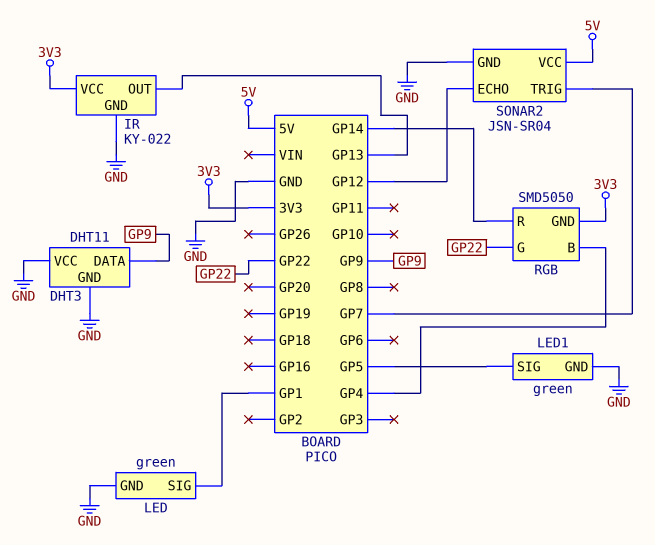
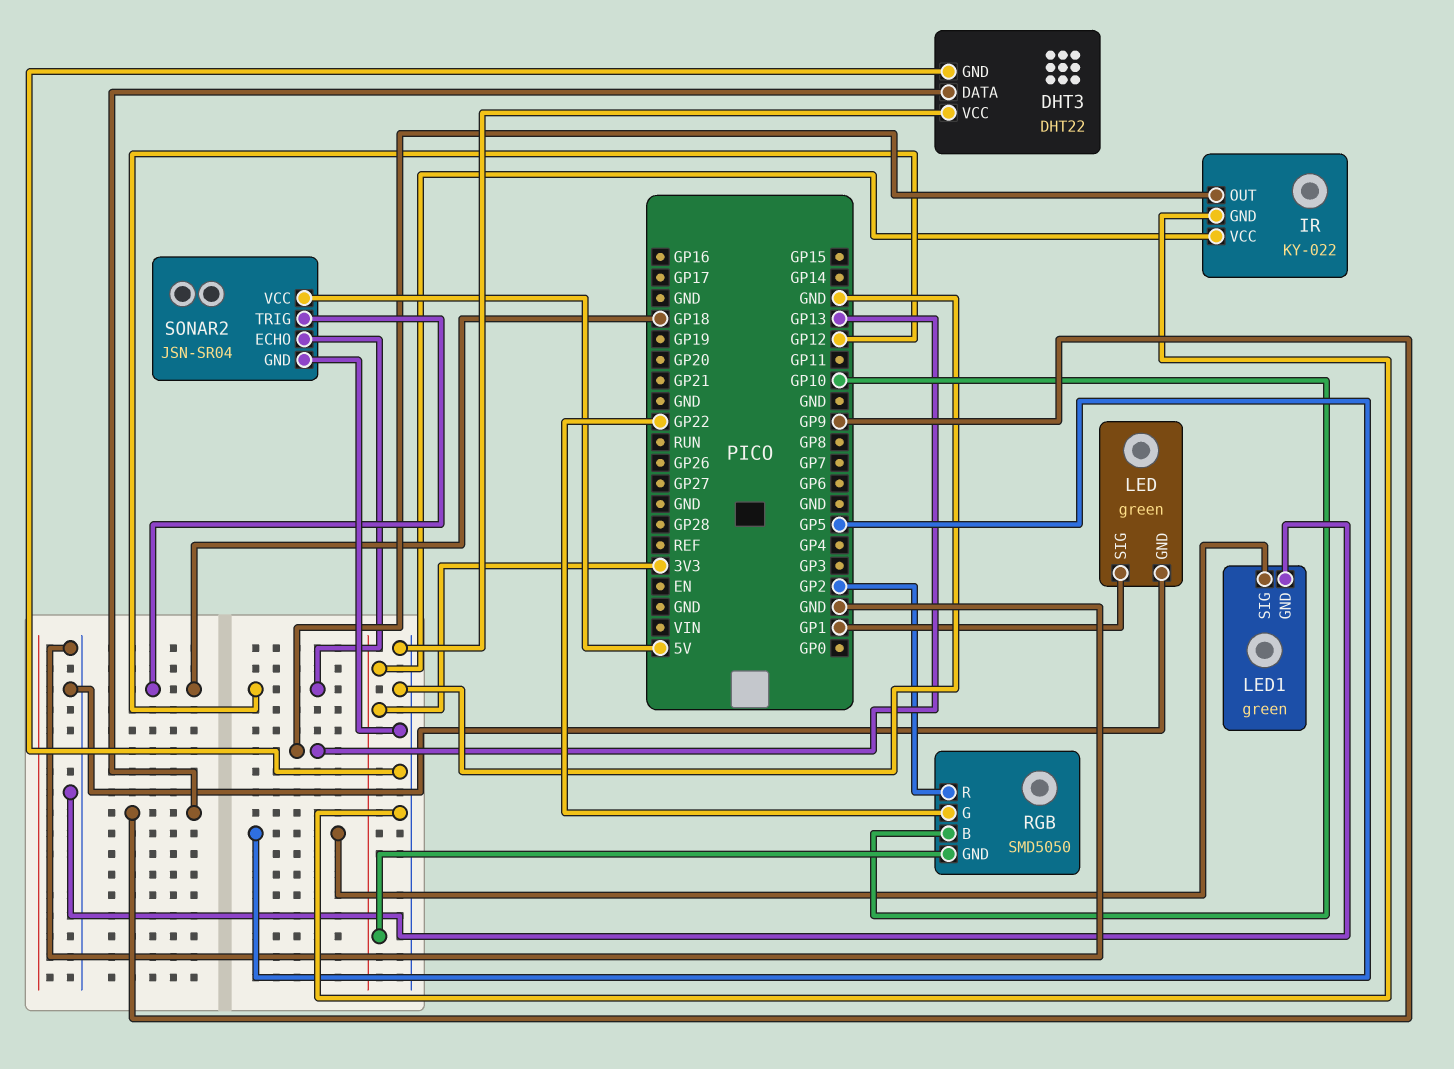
DHT3: DHT11 -> DHT22
RGB pin B: GP4 -> GP10
RGB pin R: GP14 -> GP2
SONAR2 pin TRIG: GP7 -> GP18

